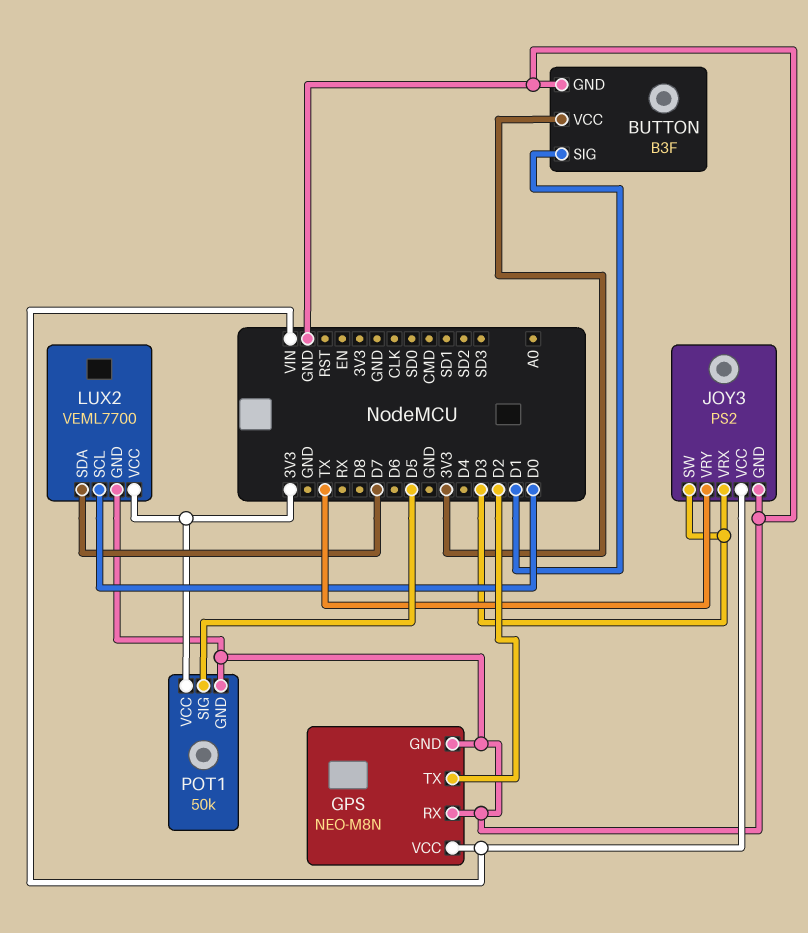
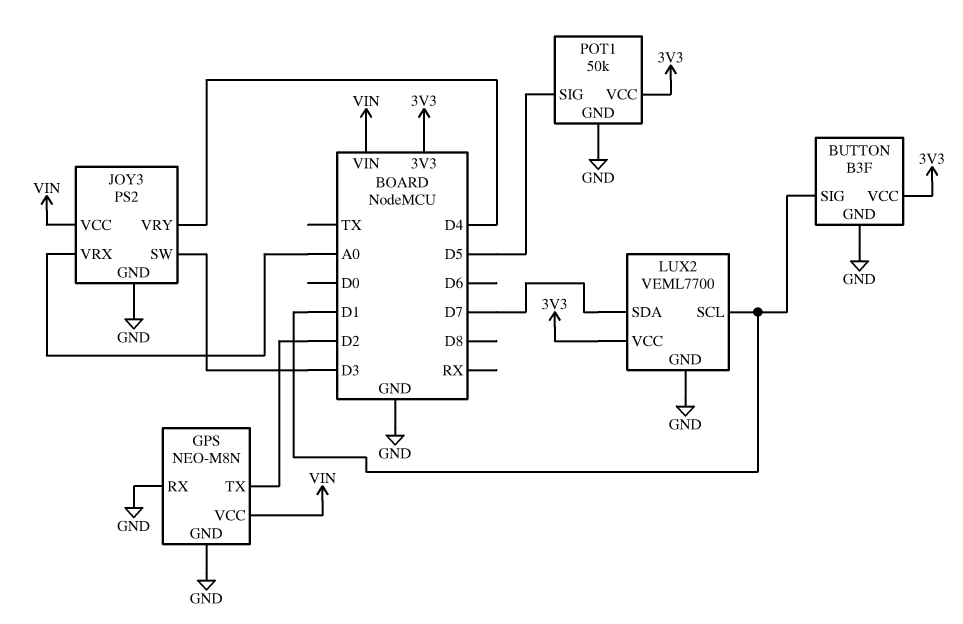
JOY3 pin VRX: D3 -> A0
JOY3 pin VRY: TX -> D4
LUX2 pin SCL: D0 -> D1

